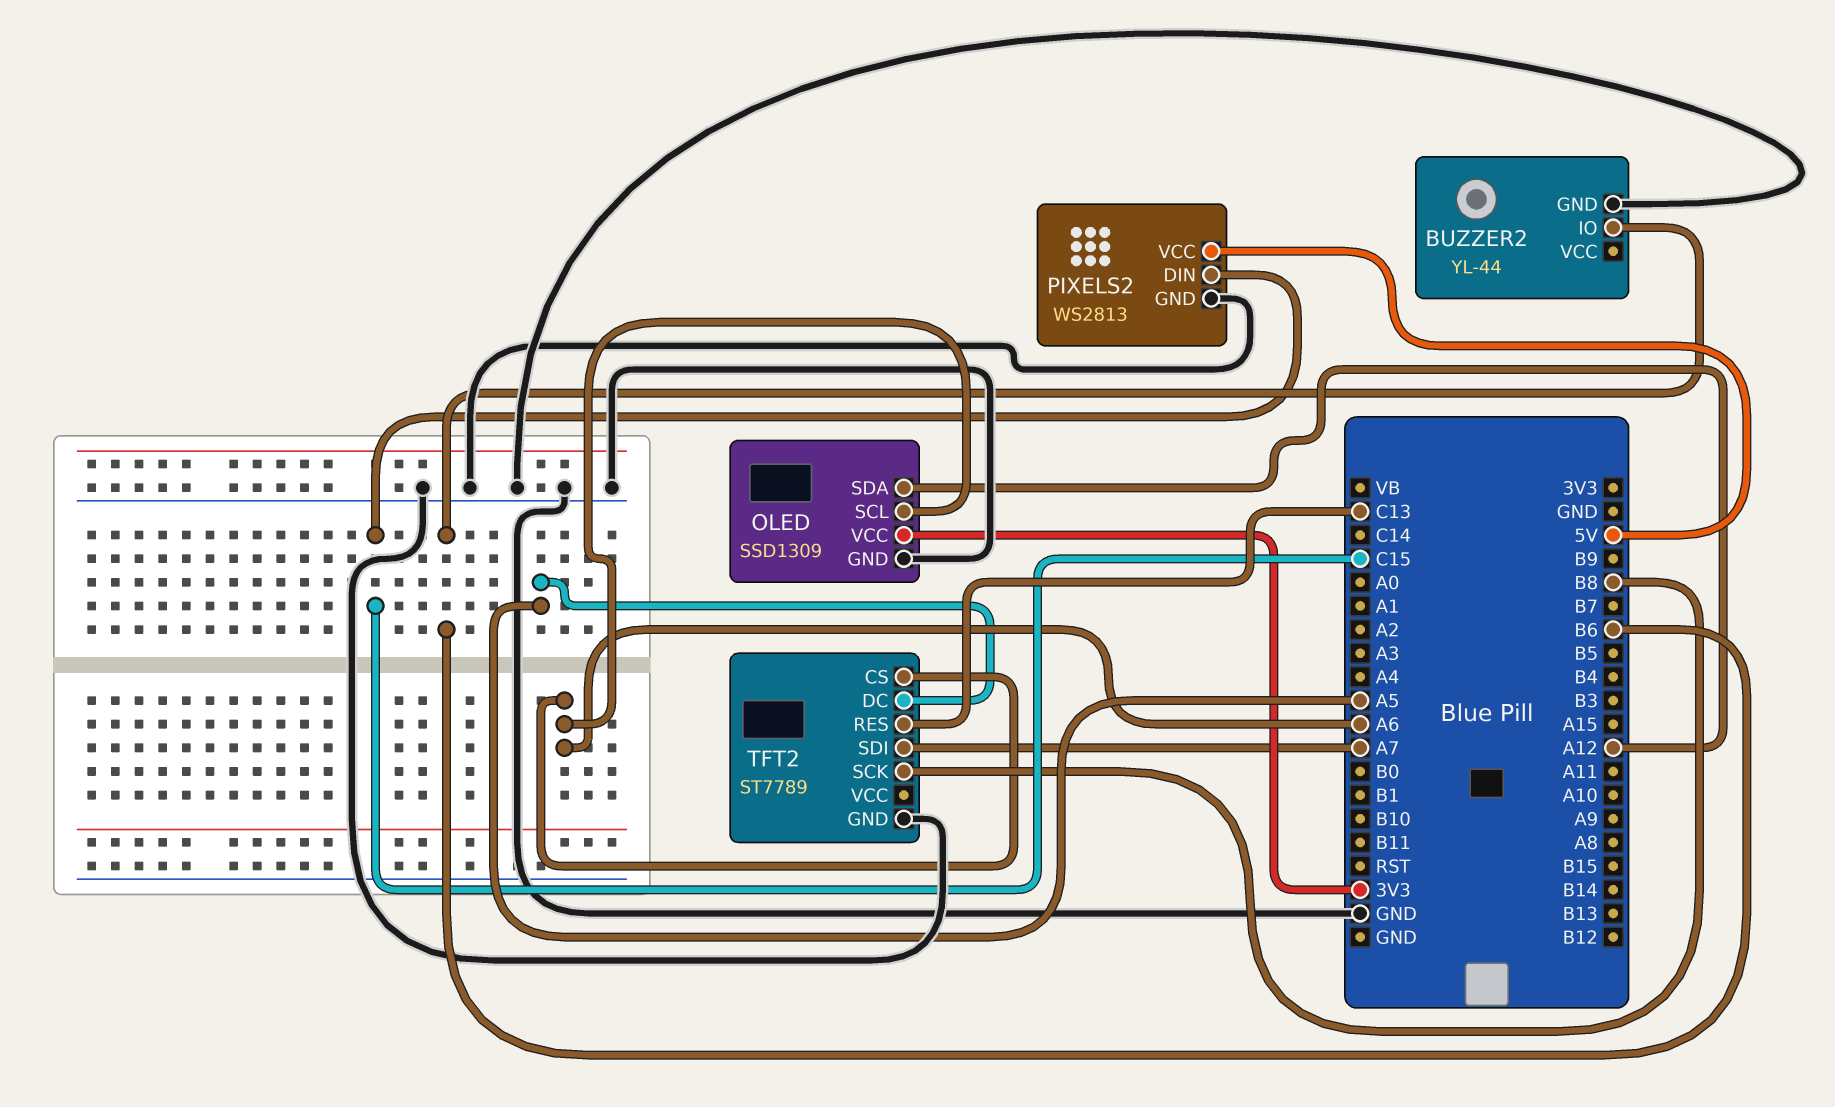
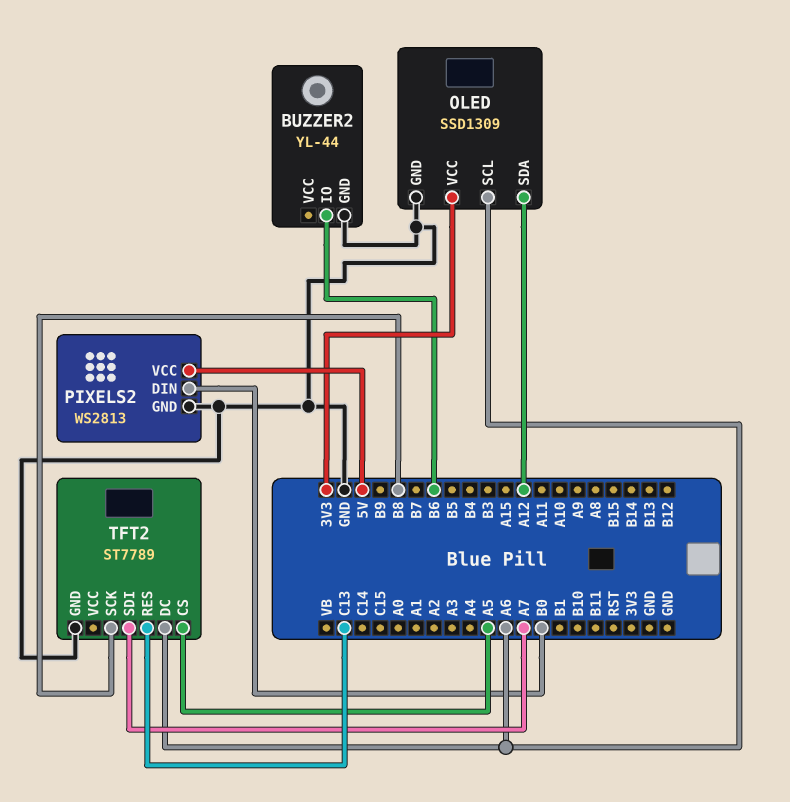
PIXELS2 pin DIN: C15 -> B0
TFT2 pin CS: A6 -> A5
TFT2 pin DC: A5 -> A6

